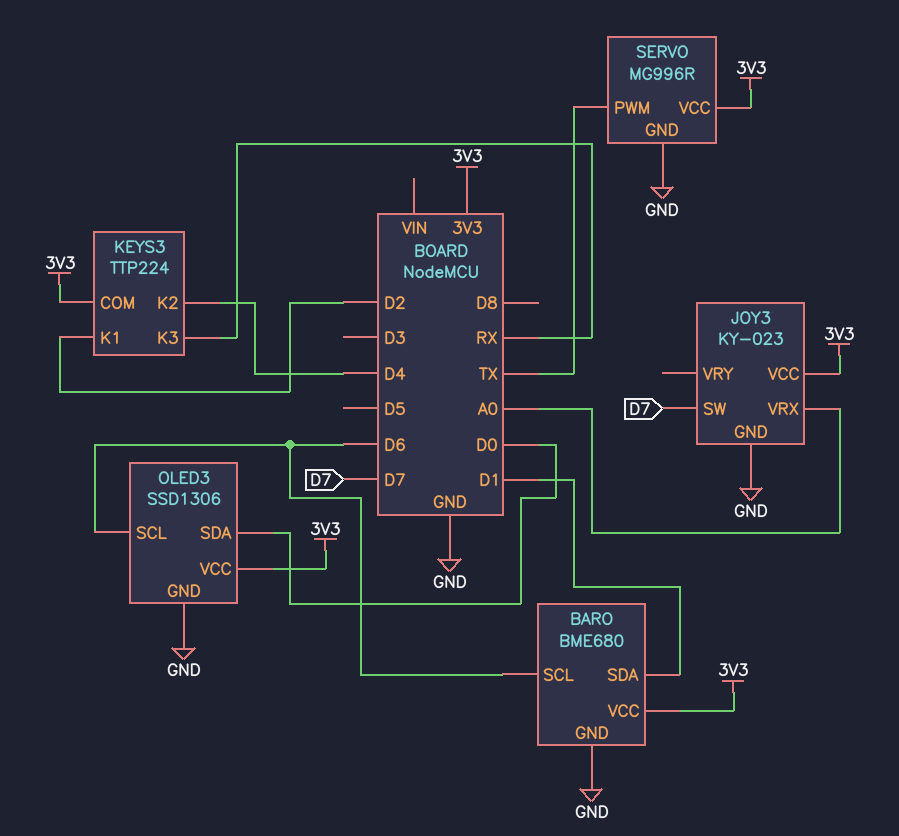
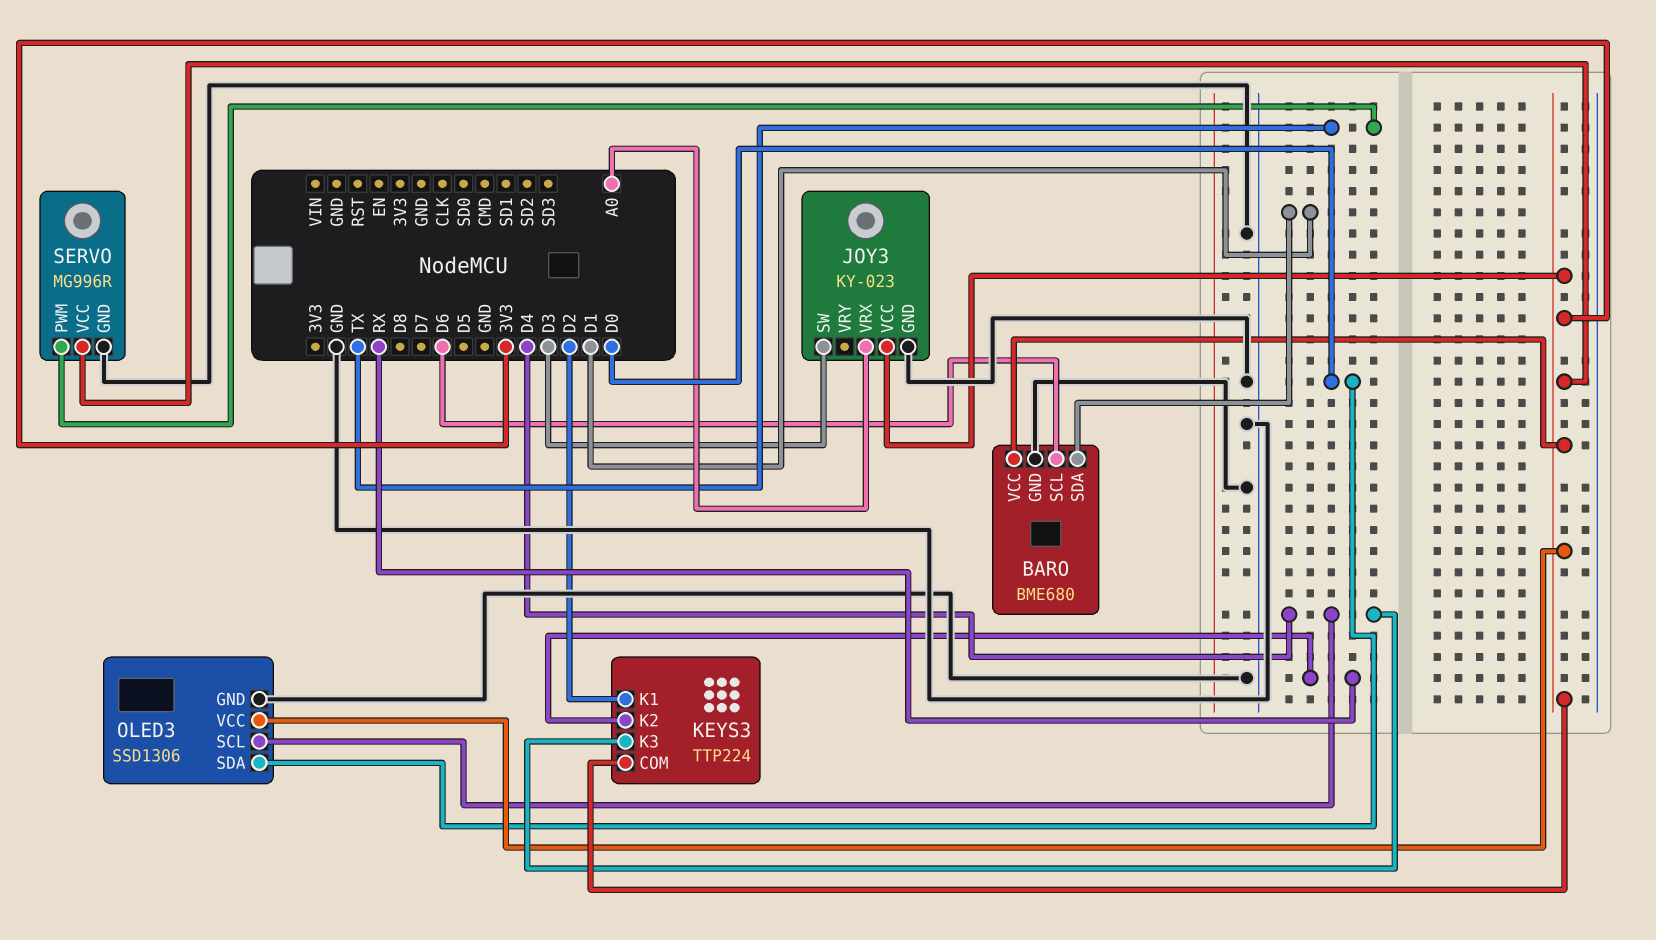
JOY3 pin SW: D7 -> D3
KEYS3 pin K2: D4 -> RX
KEYS3 pin K3: RX -> D4
OLED3 pin SCL: D6 -> D4

